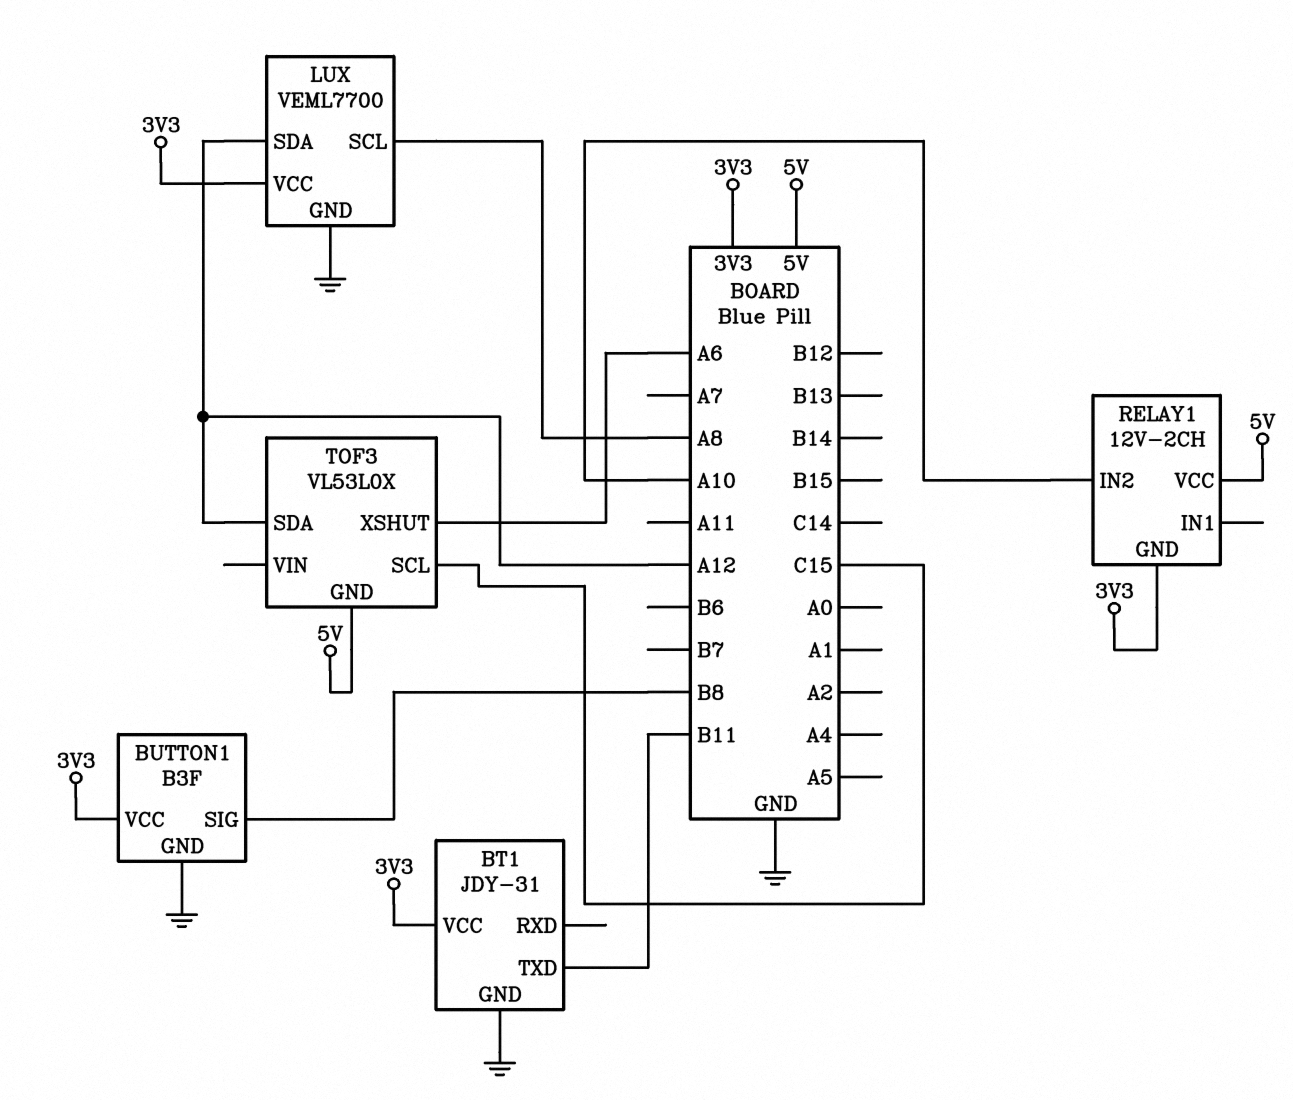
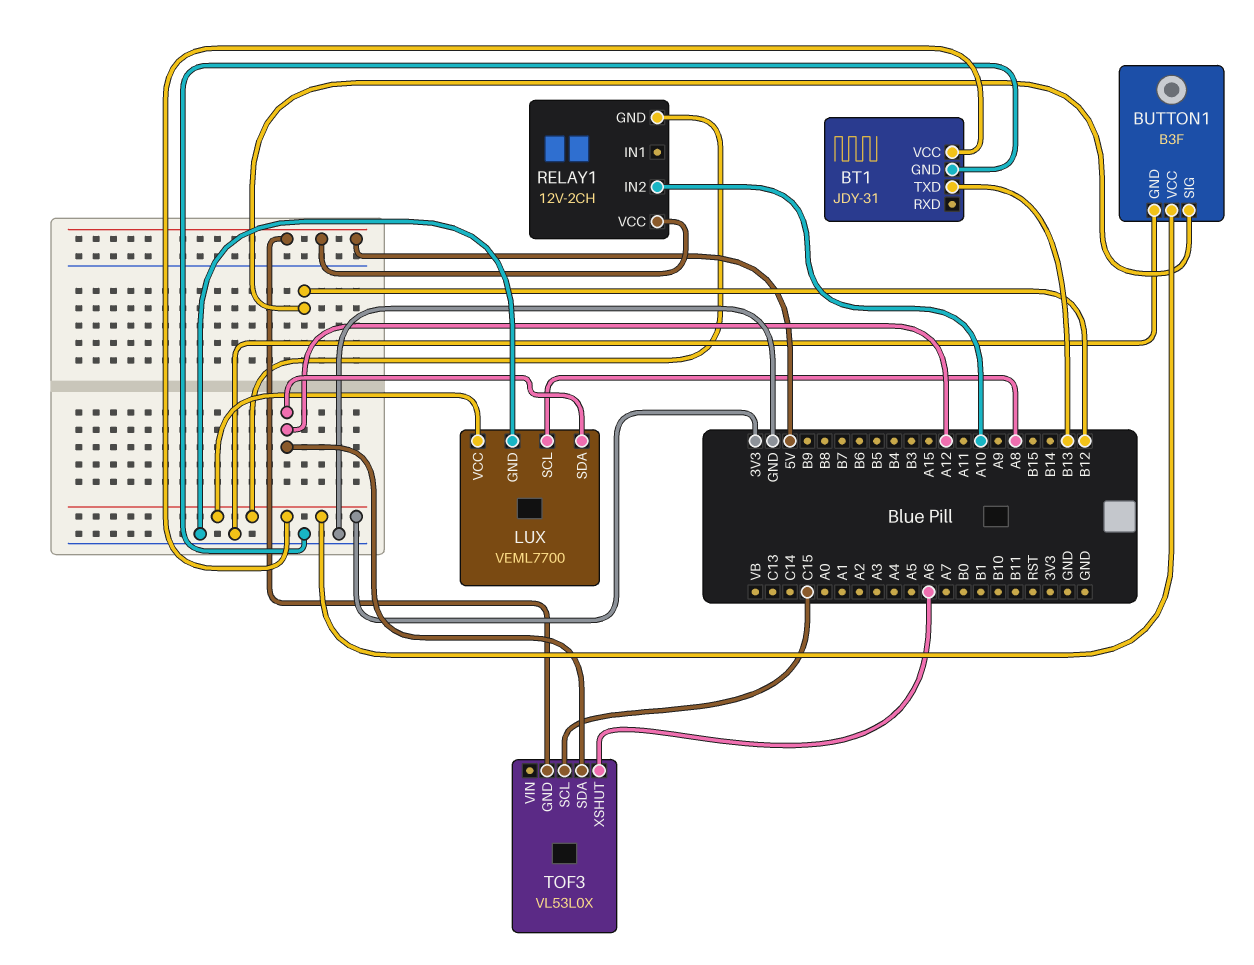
BT1 pin TXD: B11 -> B13
BUTTON1 pin SIG: B8 -> B12

